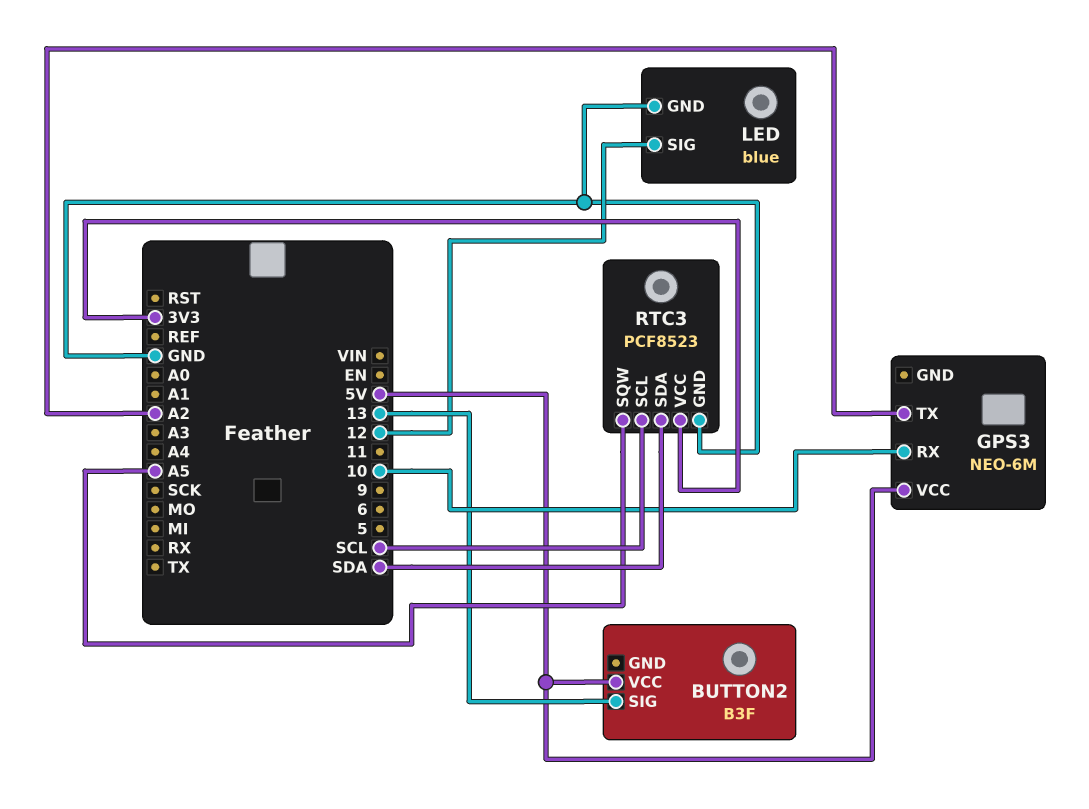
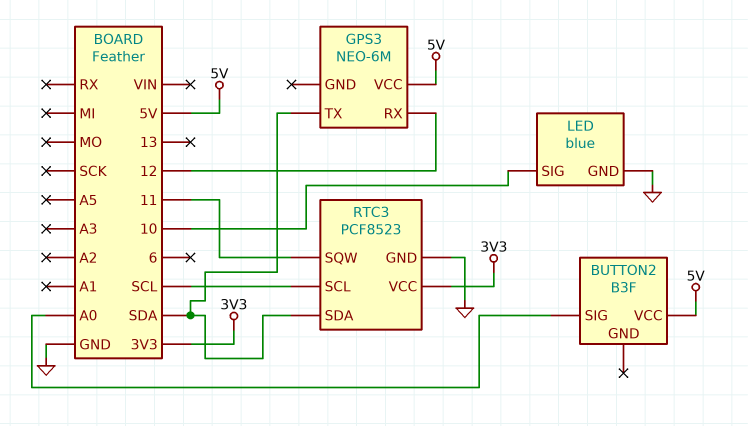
BUTTON2 pin SIG: 13 -> A0
GPS3 pin RX: 10 -> 12
GPS3 pin TX: A2 -> SDA
LED pin SIG: 12 -> 10
RTC3 pin SQW: A5 -> 11

